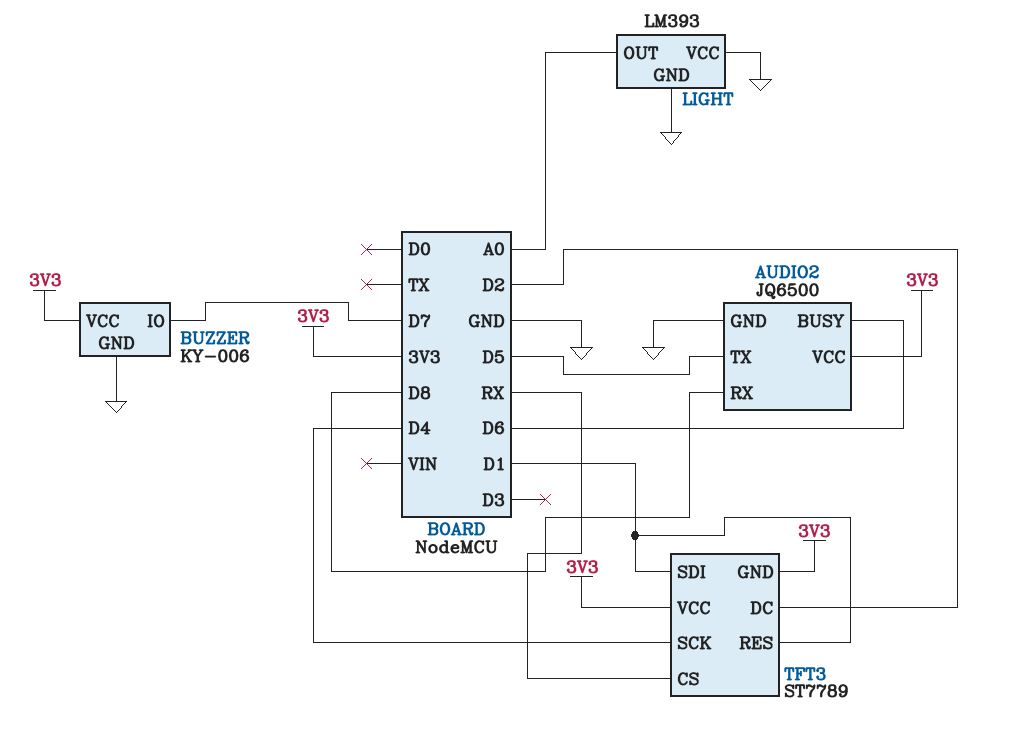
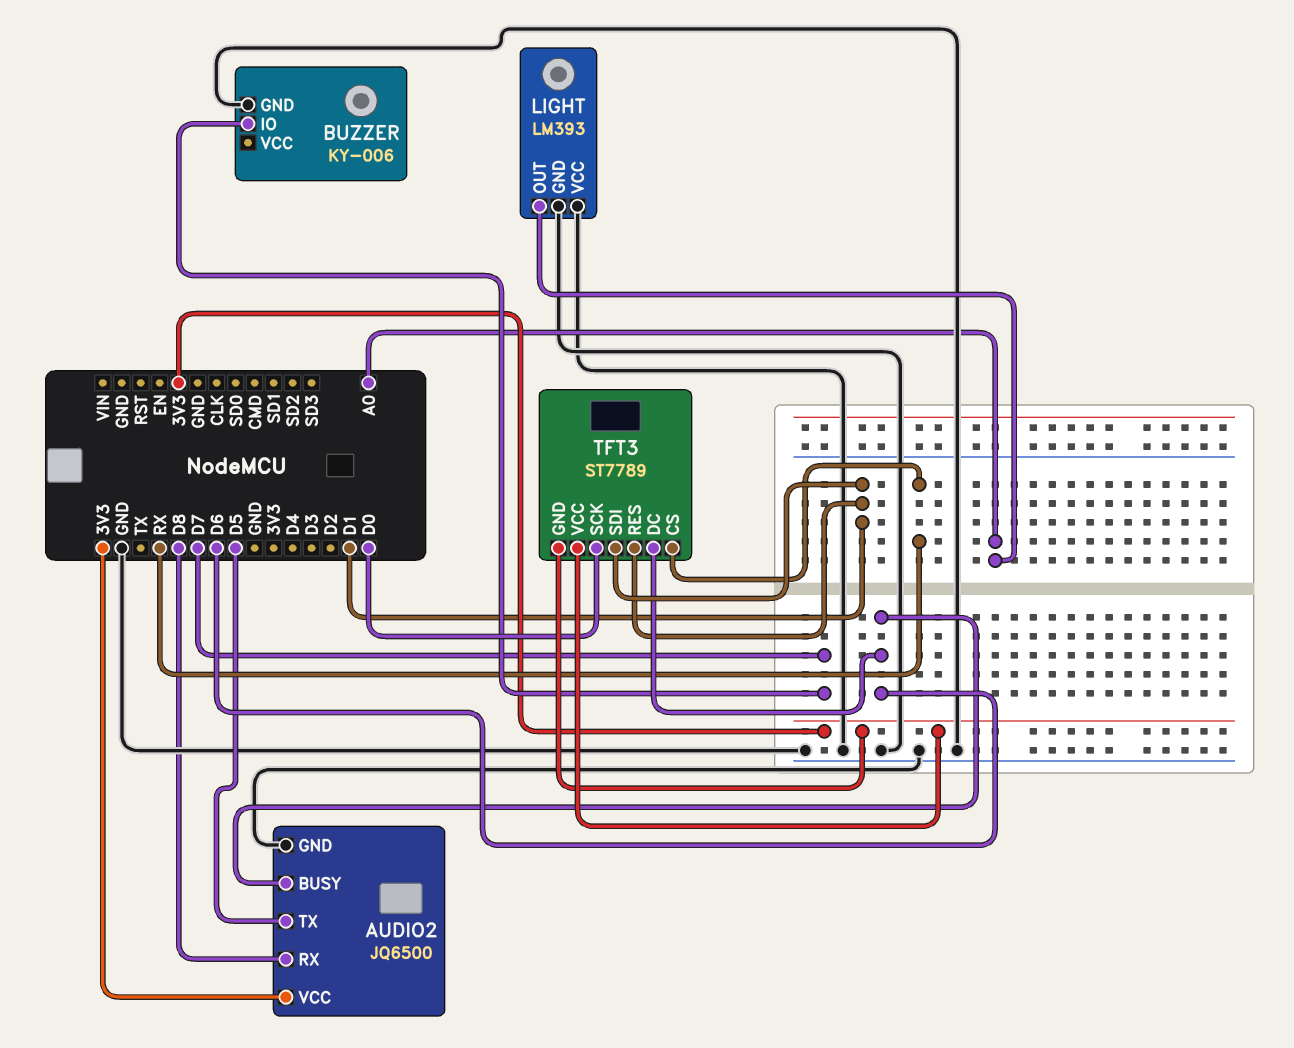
BUZZER pin VCC: 3V3 -> none
TFT3 pin DC: D2 -> D6
TFT3 pin SCK: D4 -> D0

